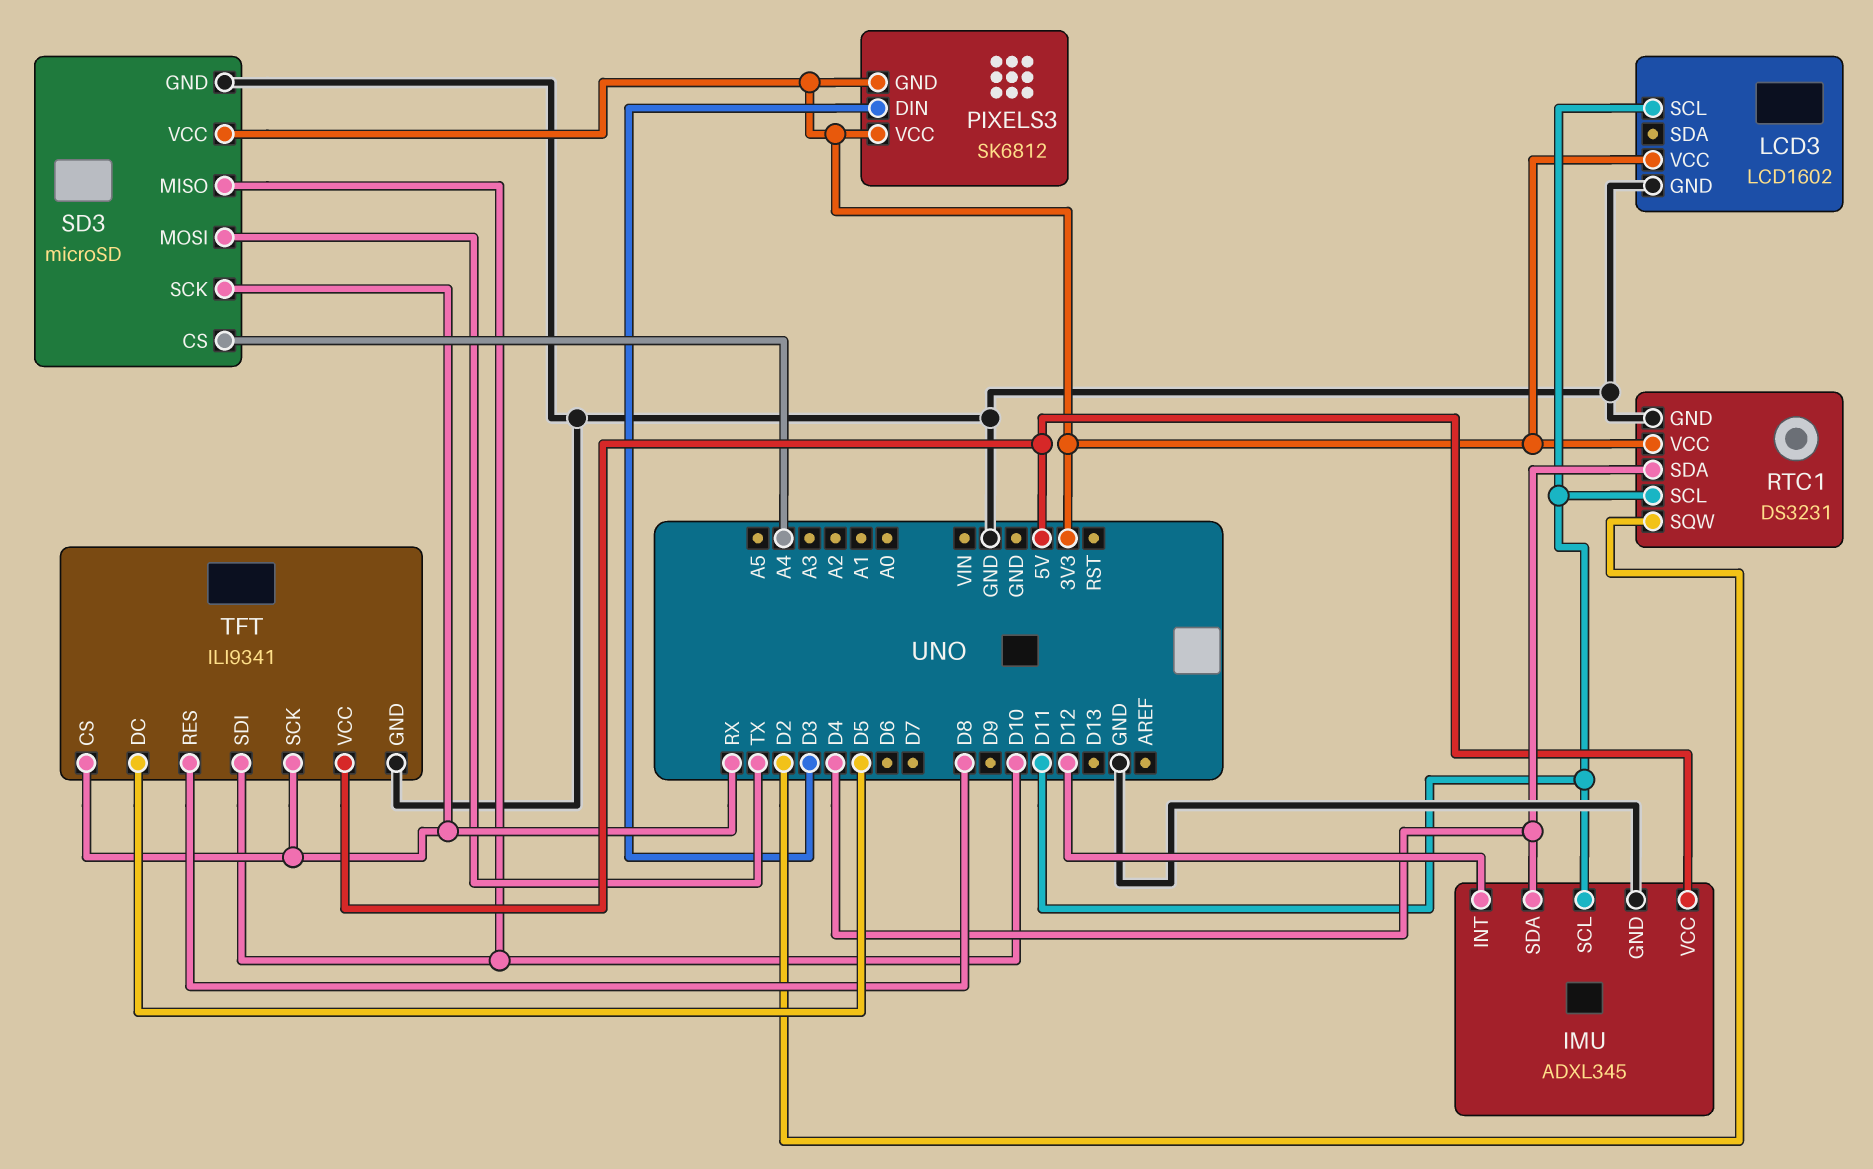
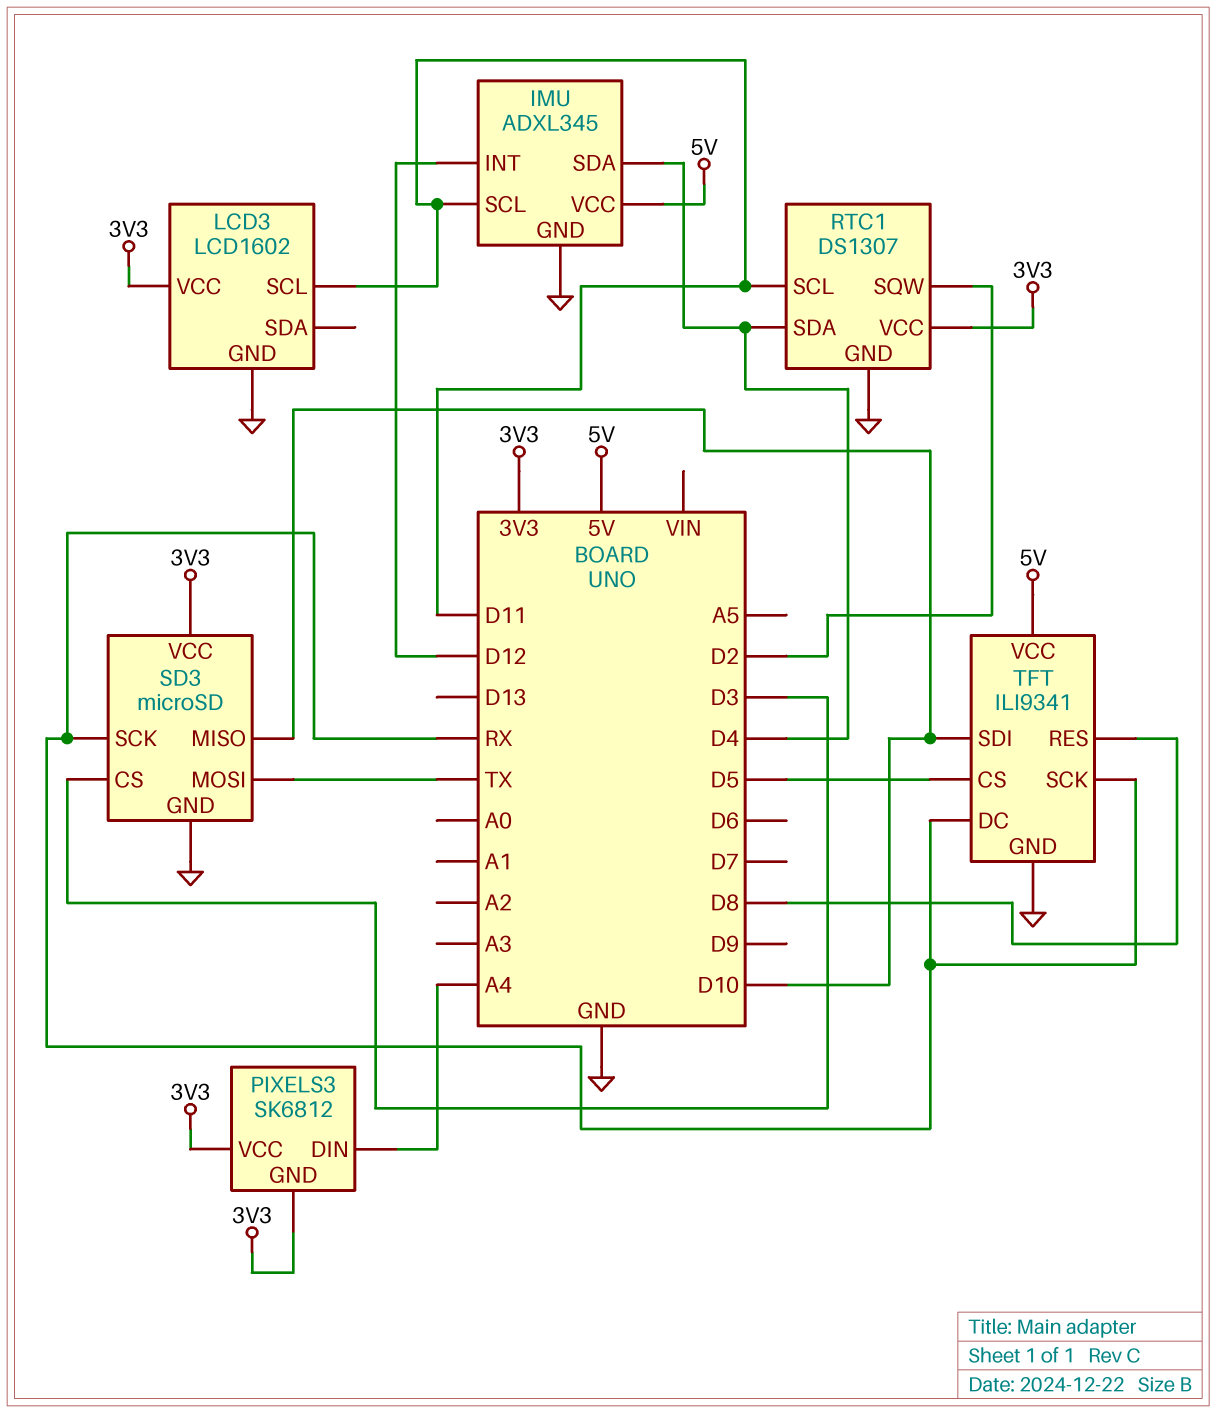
PIXELS3 pin DIN: D3 -> A4
RTC1: DS3231 -> DS1307
SD3 pin CS: A4 -> D3
TFT pin CS: RX -> D5
TFT pin DC: D5 -> RX

